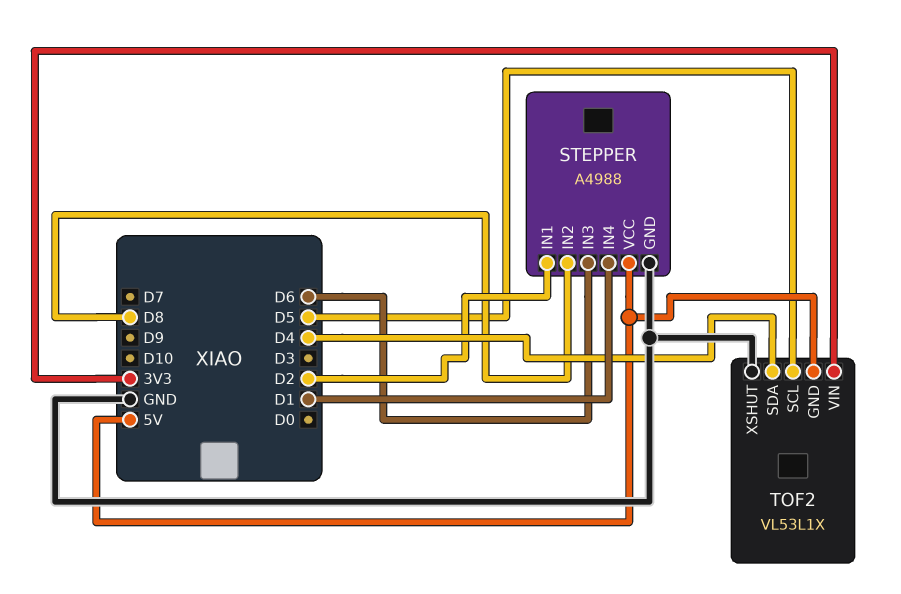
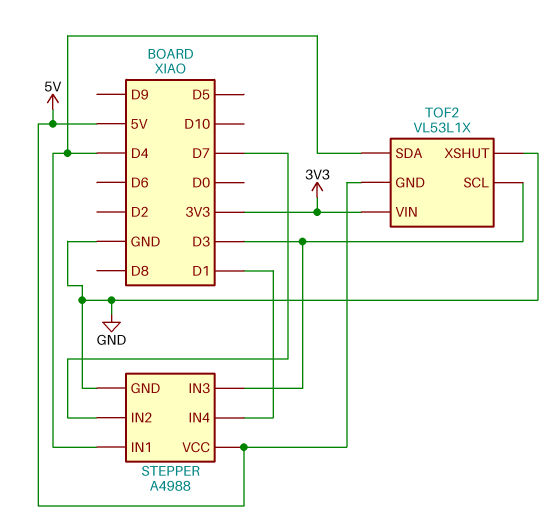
STEPPER pin IN1: D2 -> D4
STEPPER pin IN2: D8 -> D7
STEPPER pin IN3: D6 -> D3
TOF2 pin SCL: D5 -> D3

